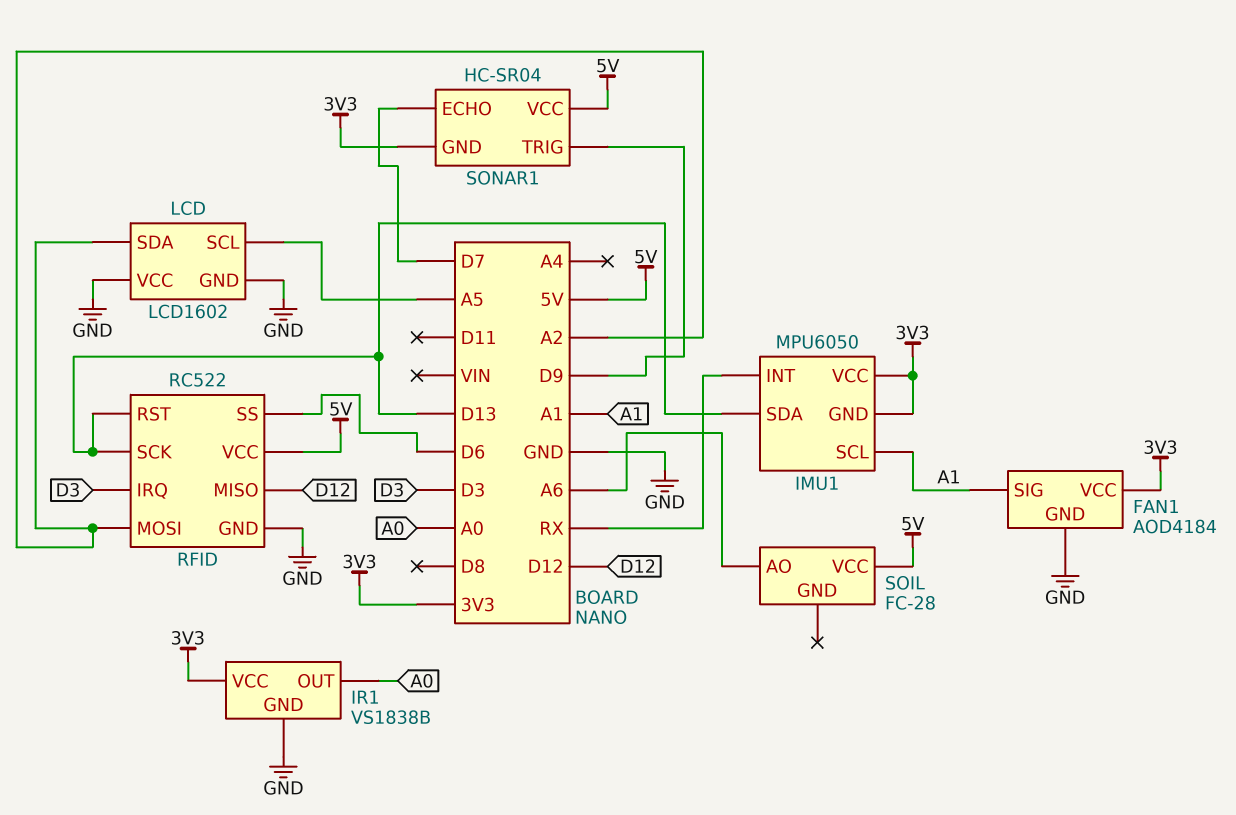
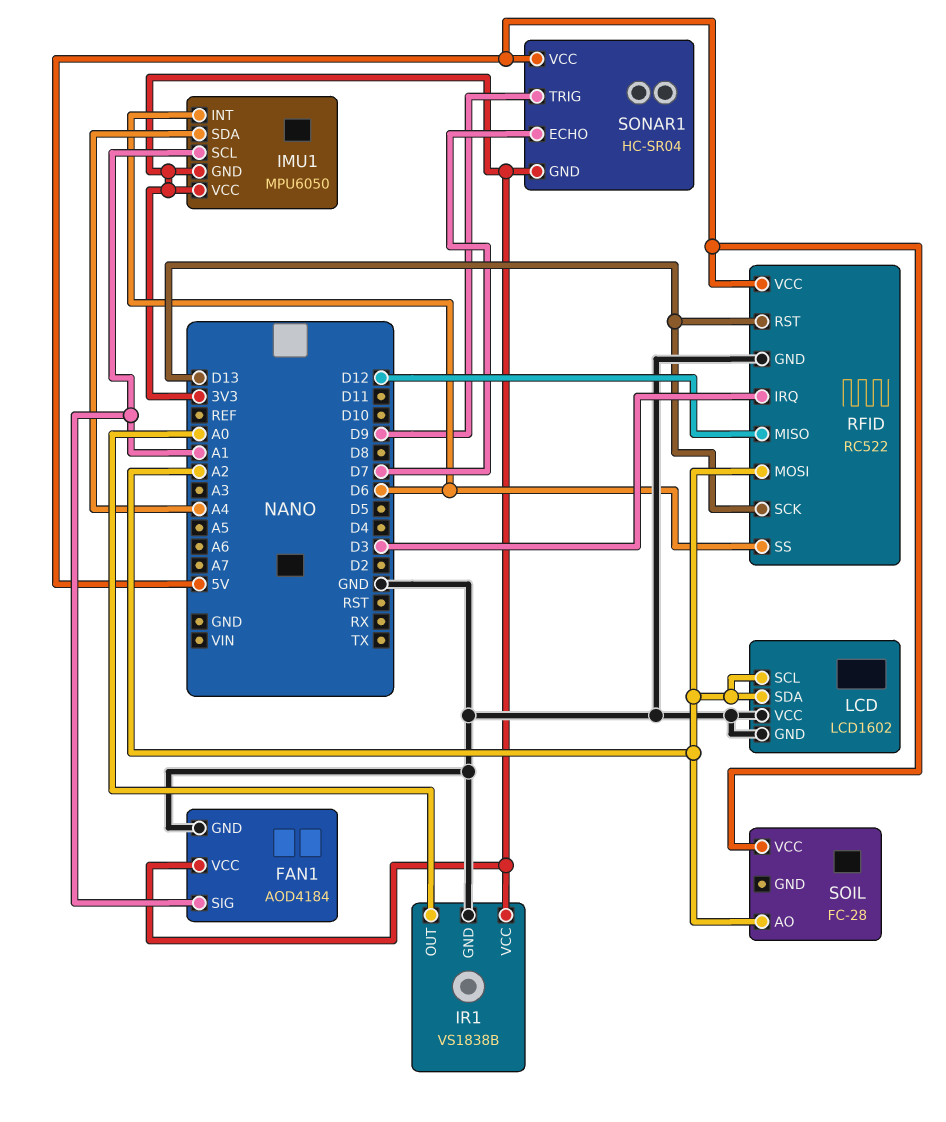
IMU1 pin INT: RX -> D6
IMU1 pin SDA: D13 -> A4
LCD pin SCL: A5 -> A2
SOIL pin AO: A6 -> A2

